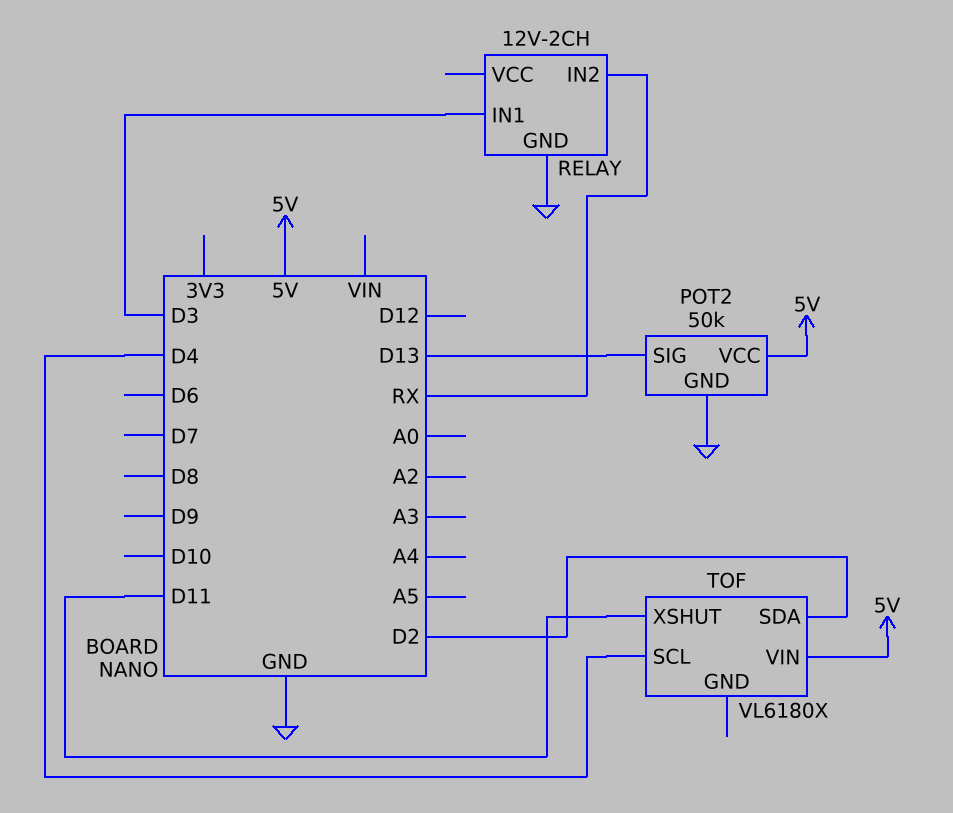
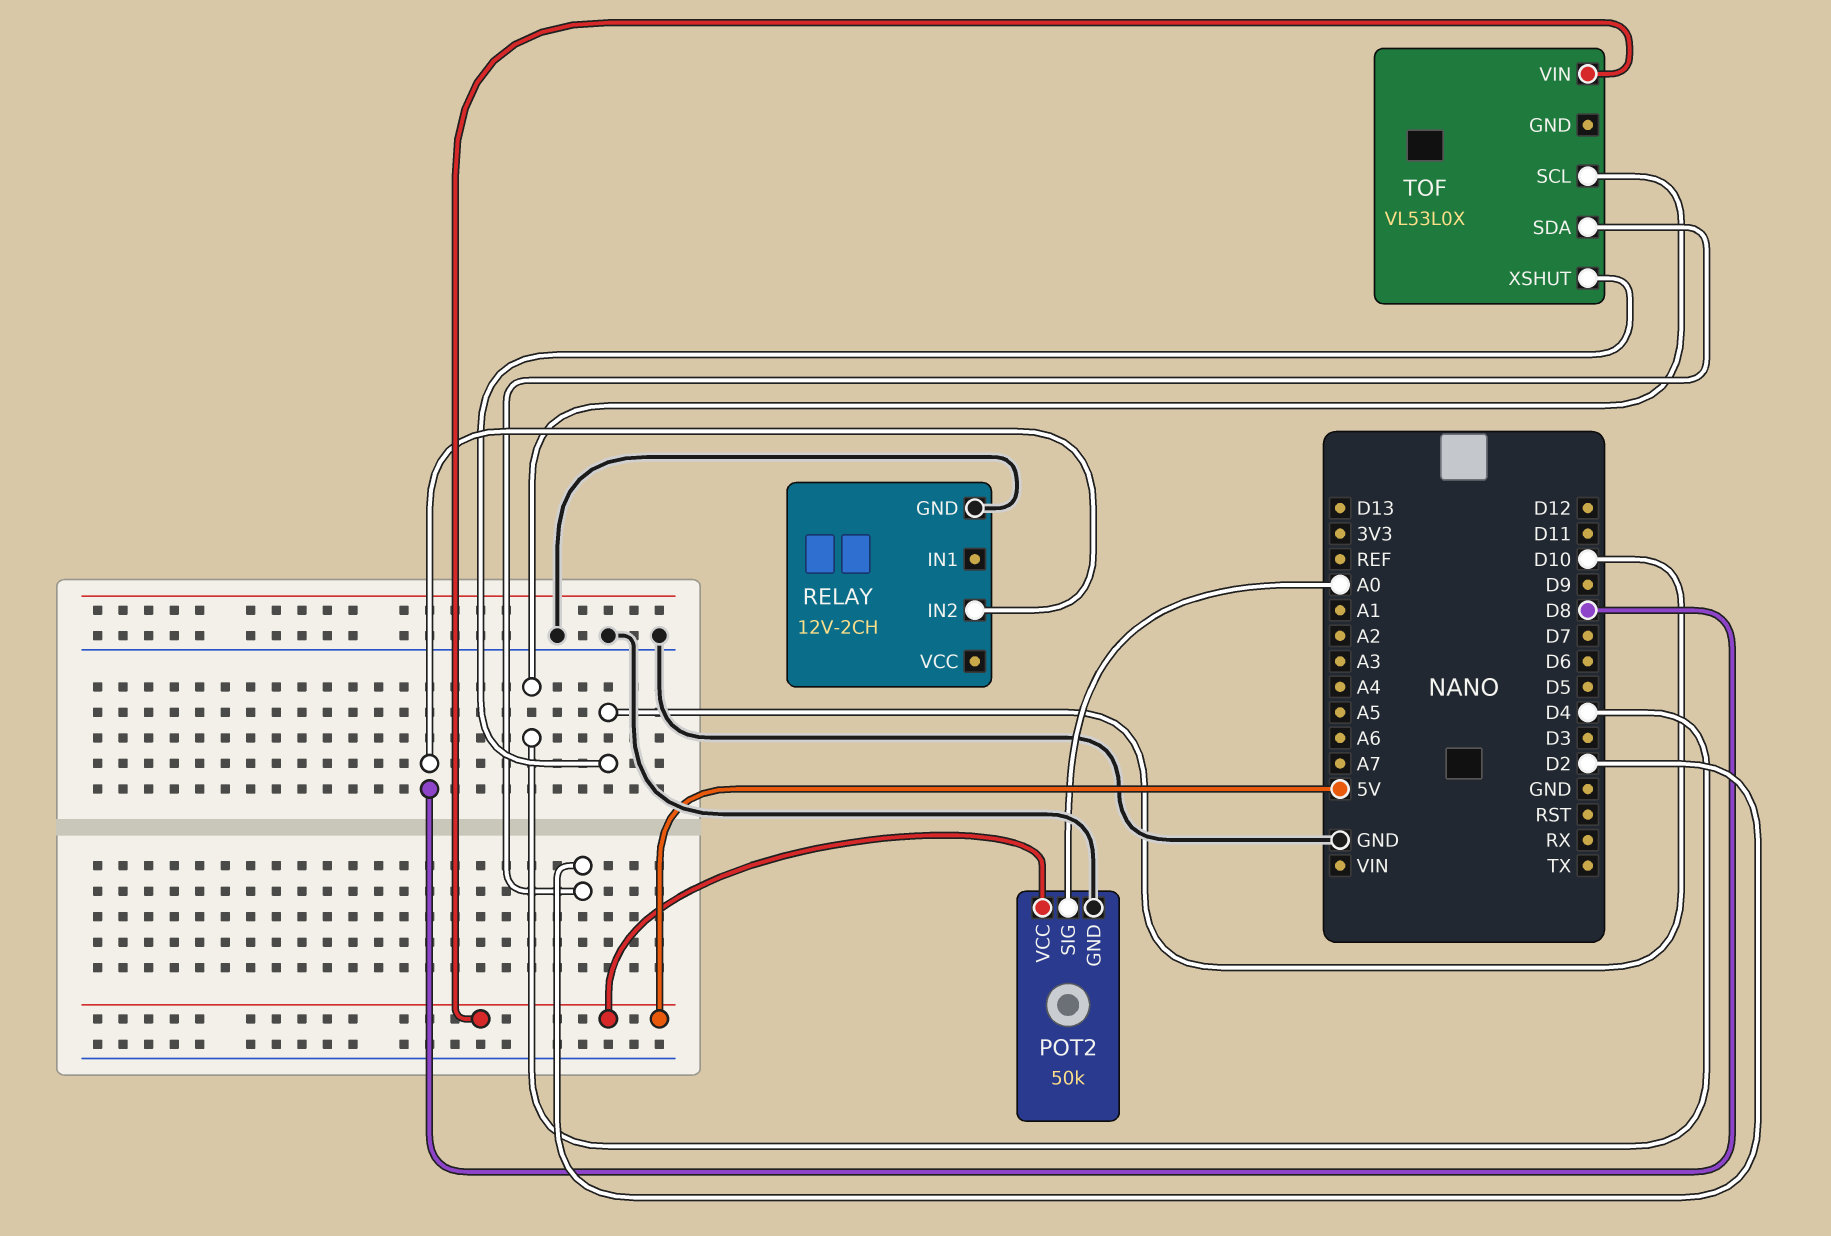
POT2 pin SIG: D13 -> A0
RELAY pin IN1: D3 -> none
RELAY pin IN2: RX -> D8
TOF: VL6180X -> VL53L0X
TOF pin XSHUT: D11 -> D10

